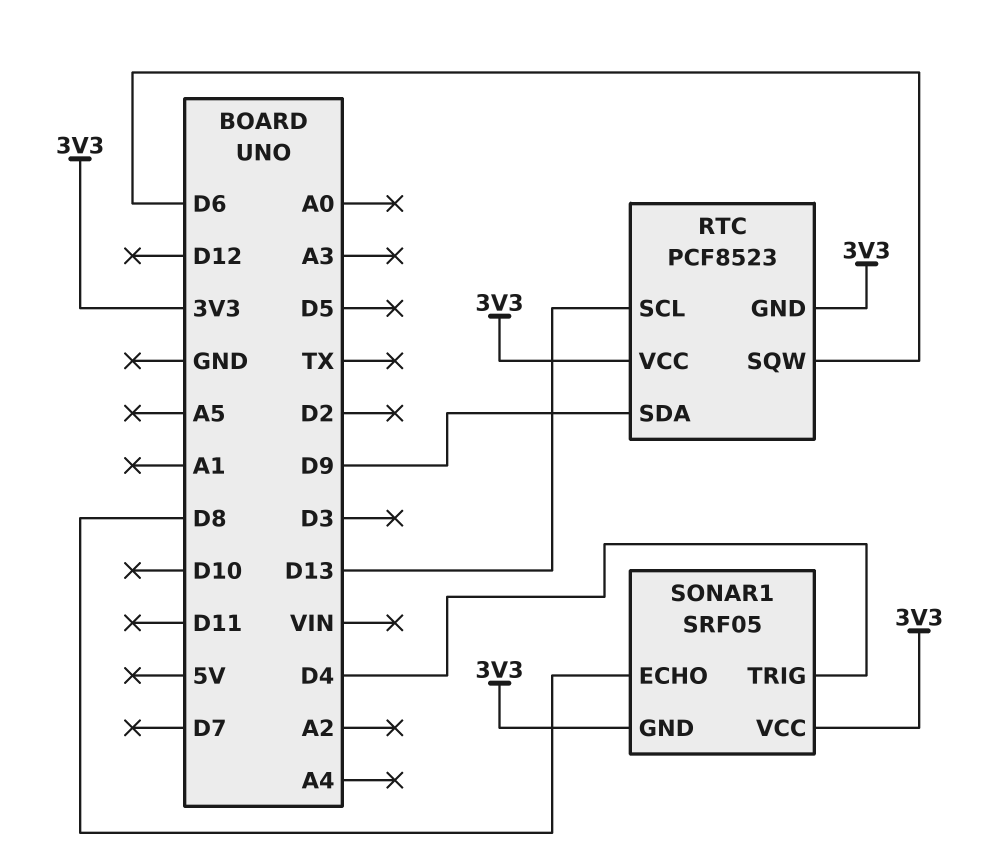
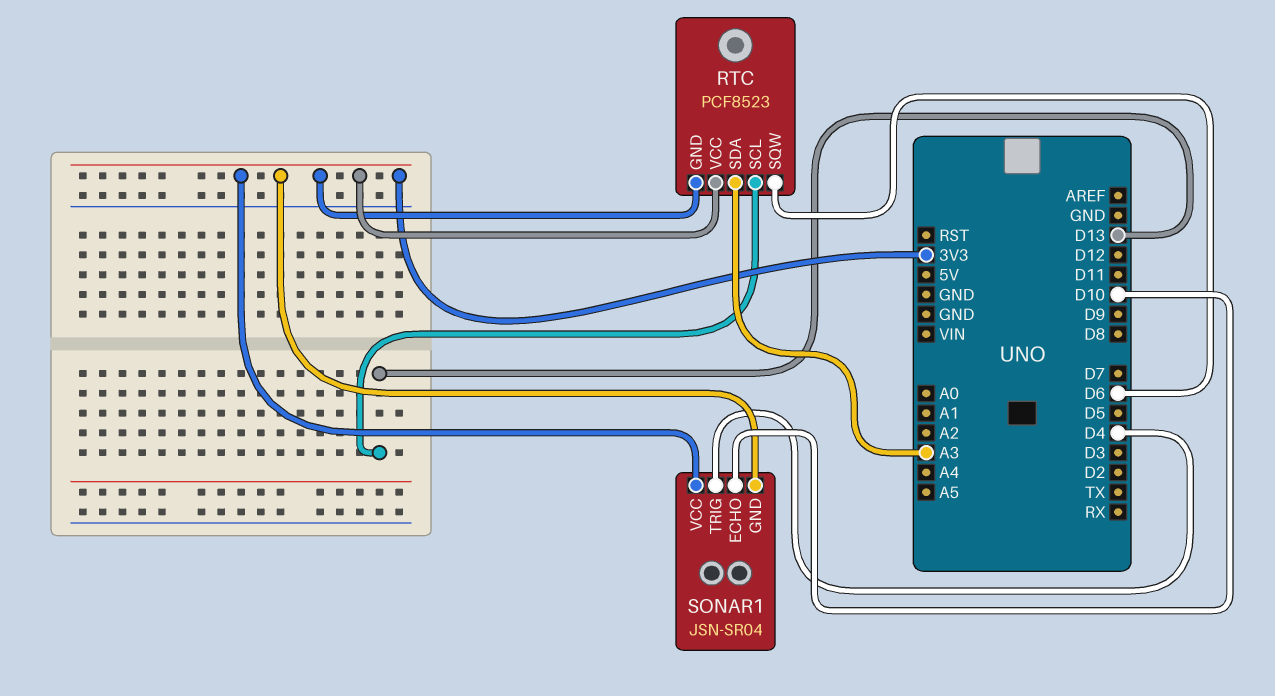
RTC pin SDA: D9 -> A3
SONAR1: SRF05 -> JSN-SR04
SONAR1 pin ECHO: D8 -> D10

